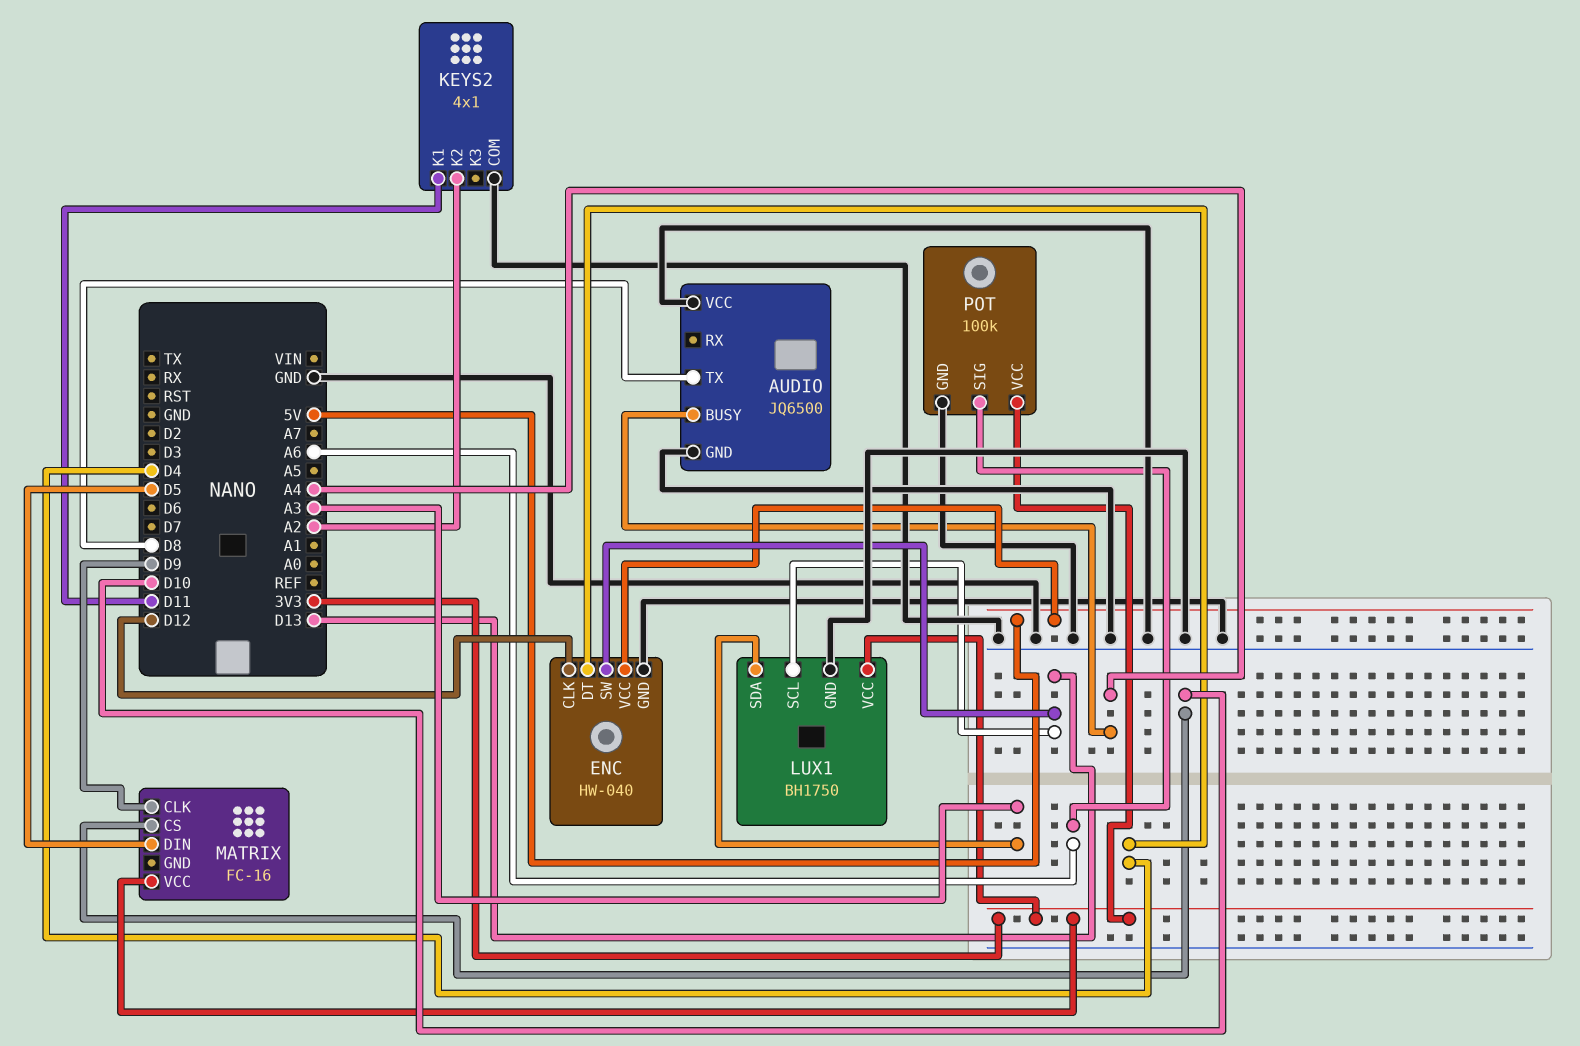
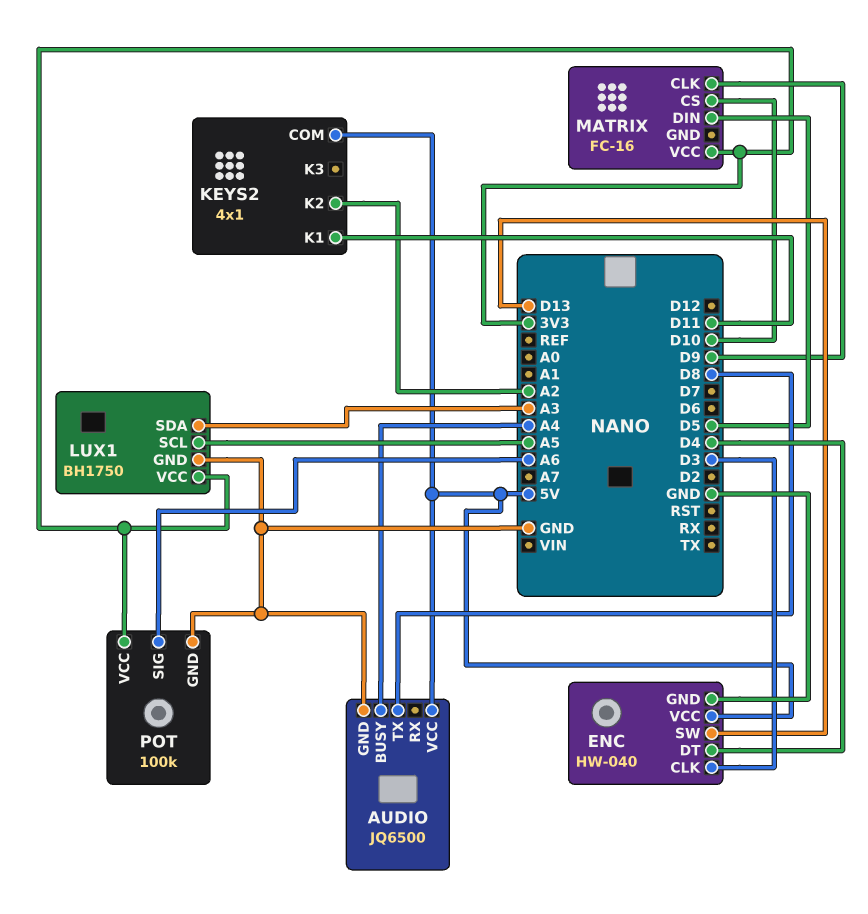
AUDIO pin VCC: GND -> 5V
ENC pin CLK: D12 -> D3
KEYS2 pin COM: GND -> 5V
LUX1 pin SCL: D13 -> A5

